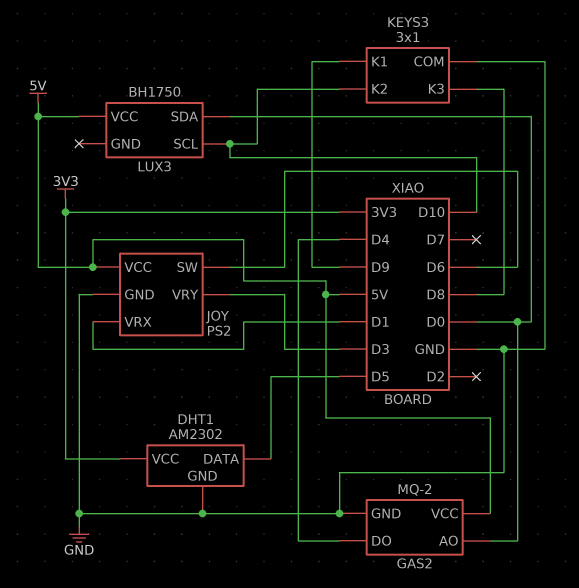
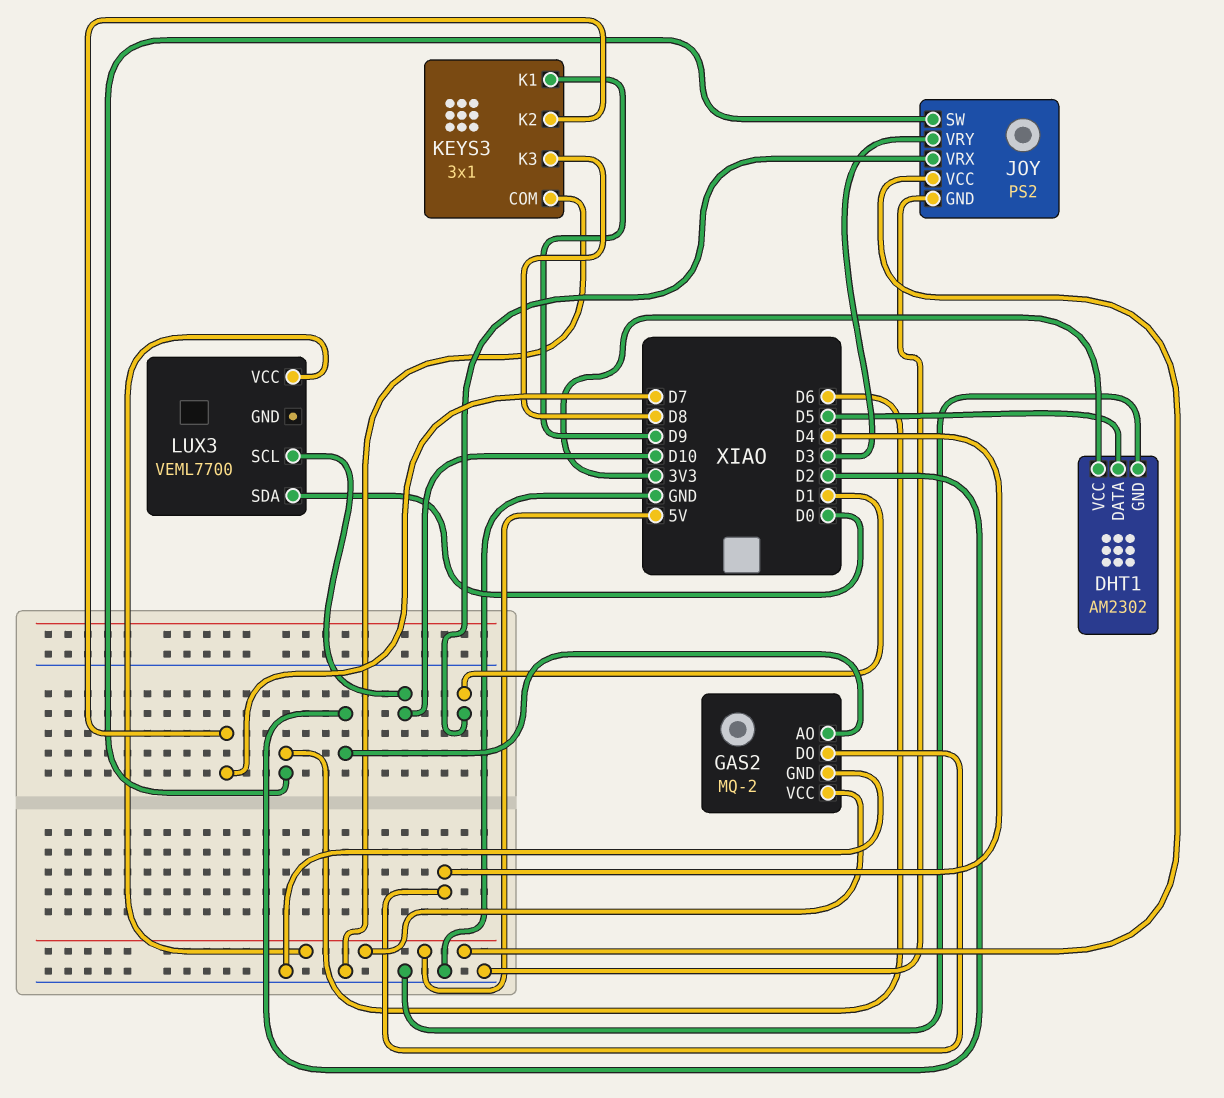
GAS2 pin AO: D0 -> D2
KEYS3 pin K2: D10 -> D7
LUX3: BH1750 -> VEML7700

